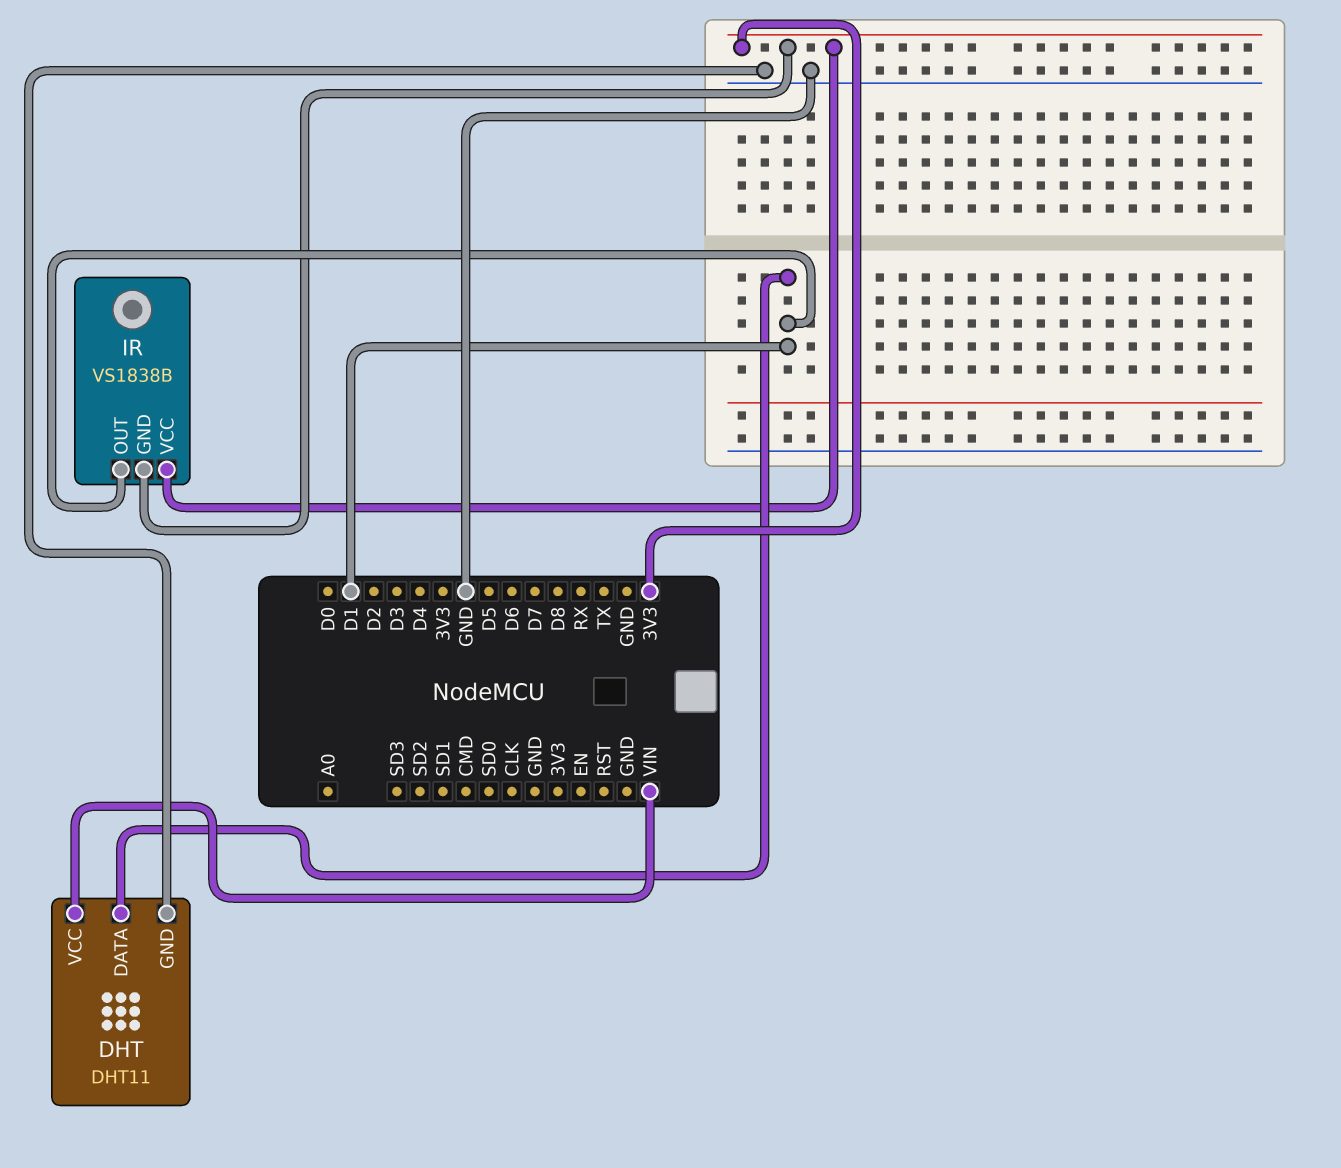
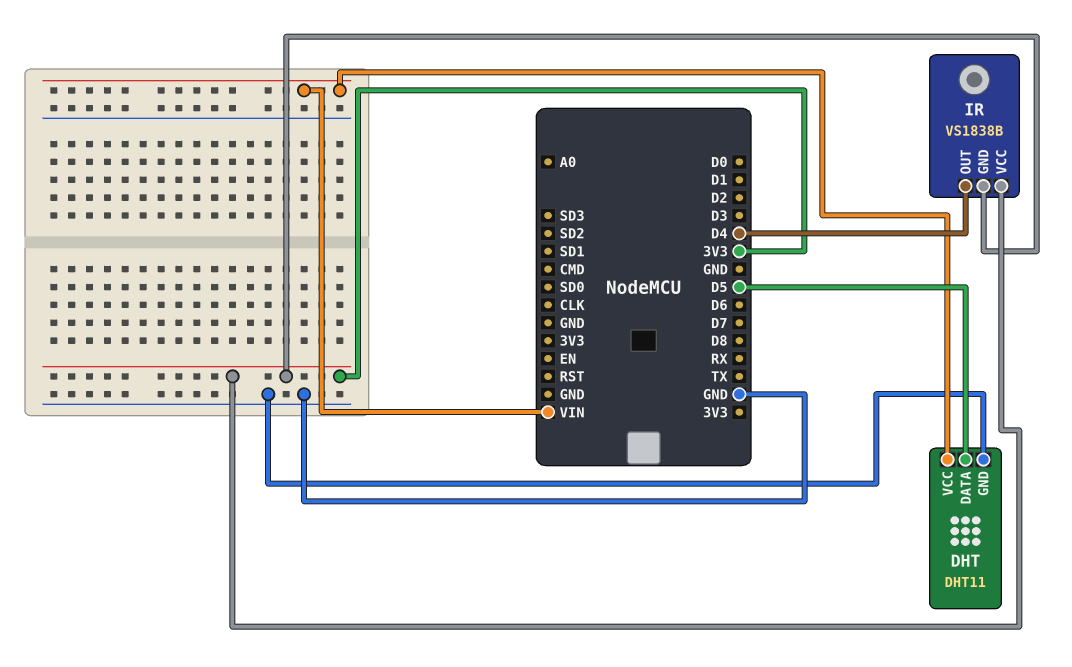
DHT pin DATA: D1 -> D5
IR pin OUT: D1 -> D4

